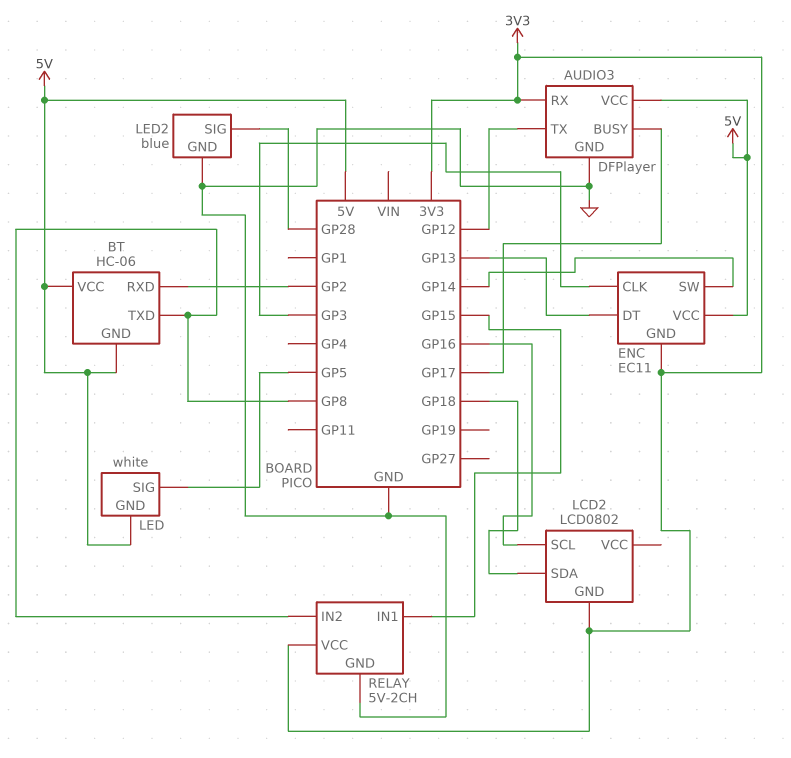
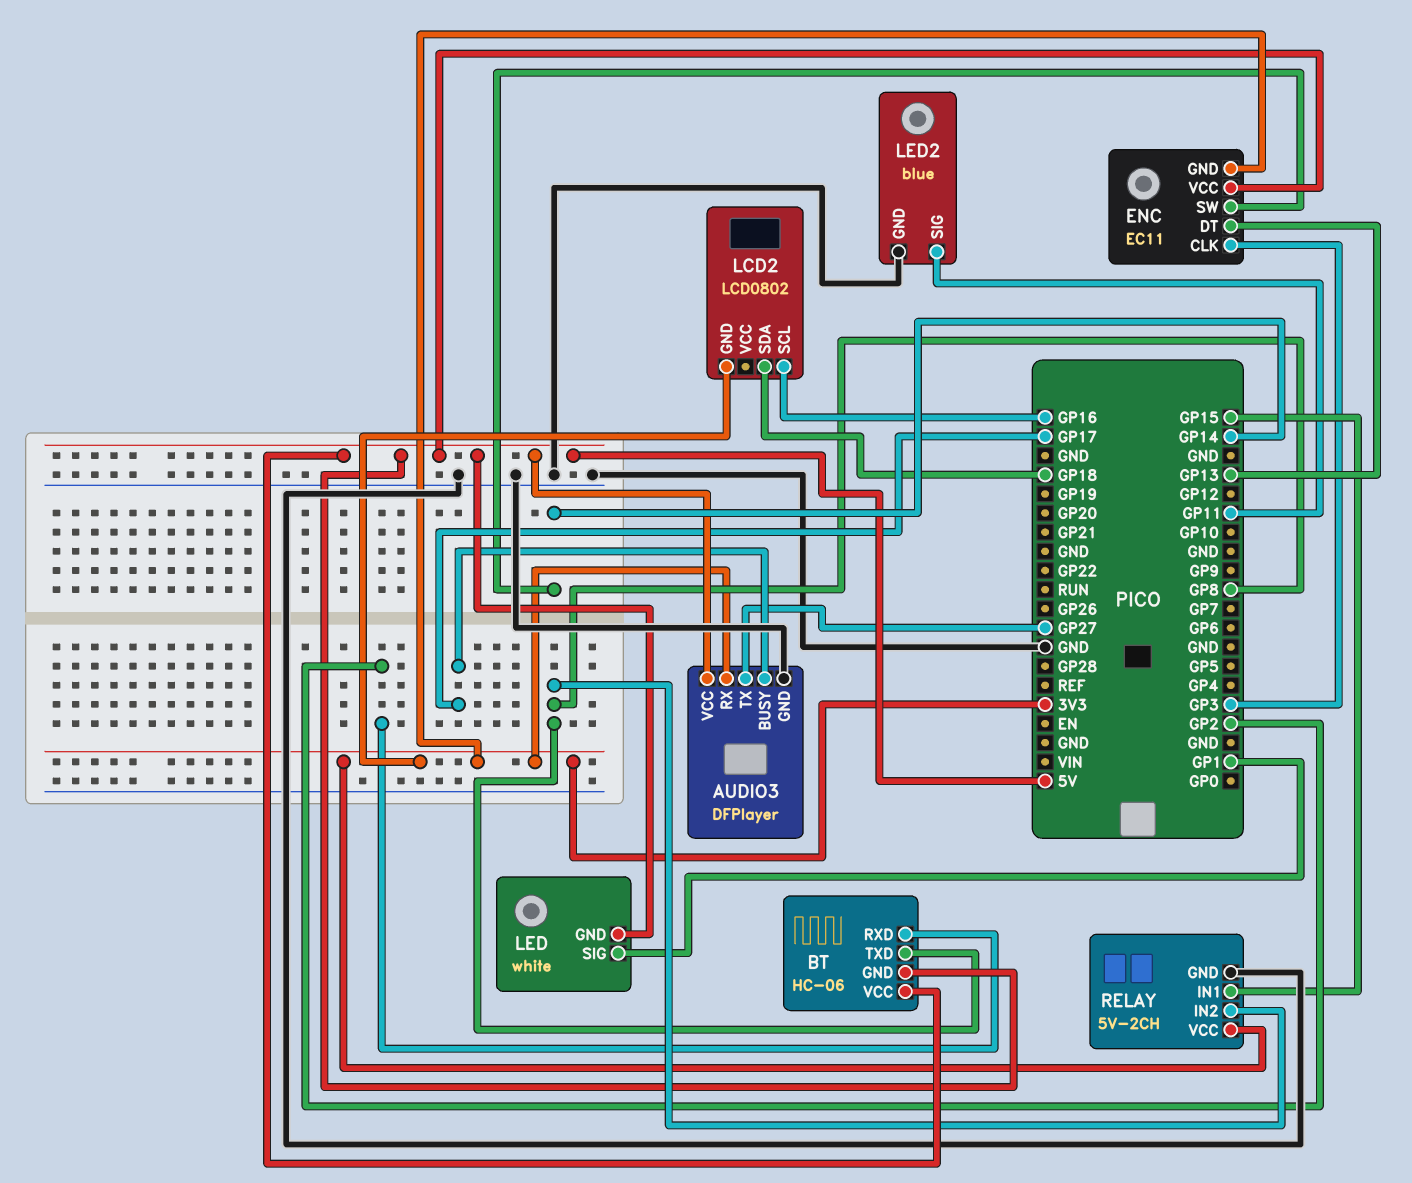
AUDIO3 pin TX: GP12 -> GP27
LED pin SIG: GP5 -> GP1
LED2 pin SIG: GP28 -> GP11

